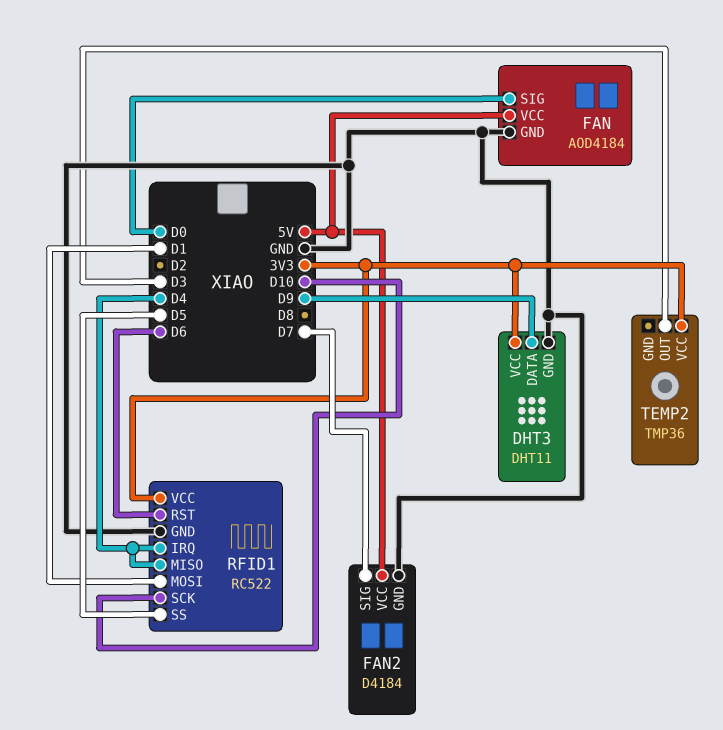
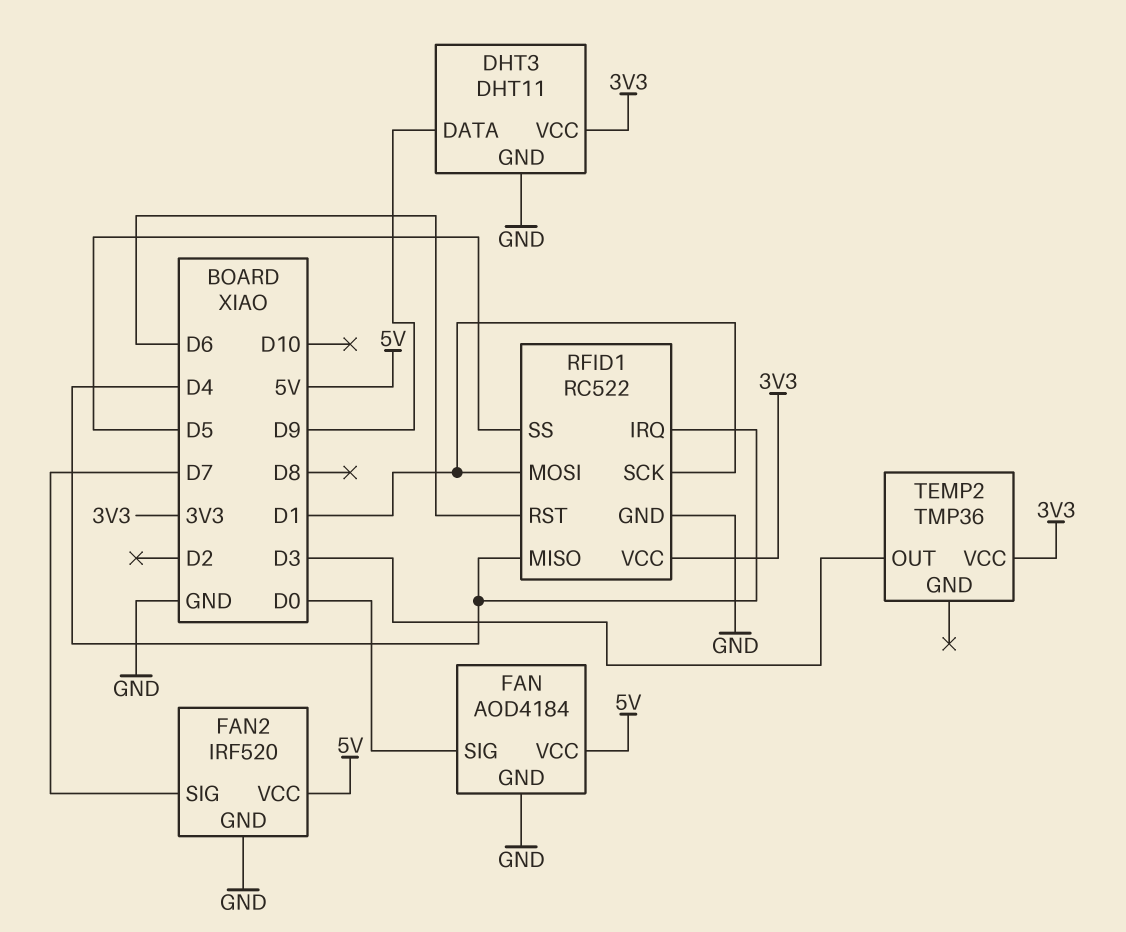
FAN2: D4184 -> IRF520
RFID1 pin SCK: D10 -> D1

